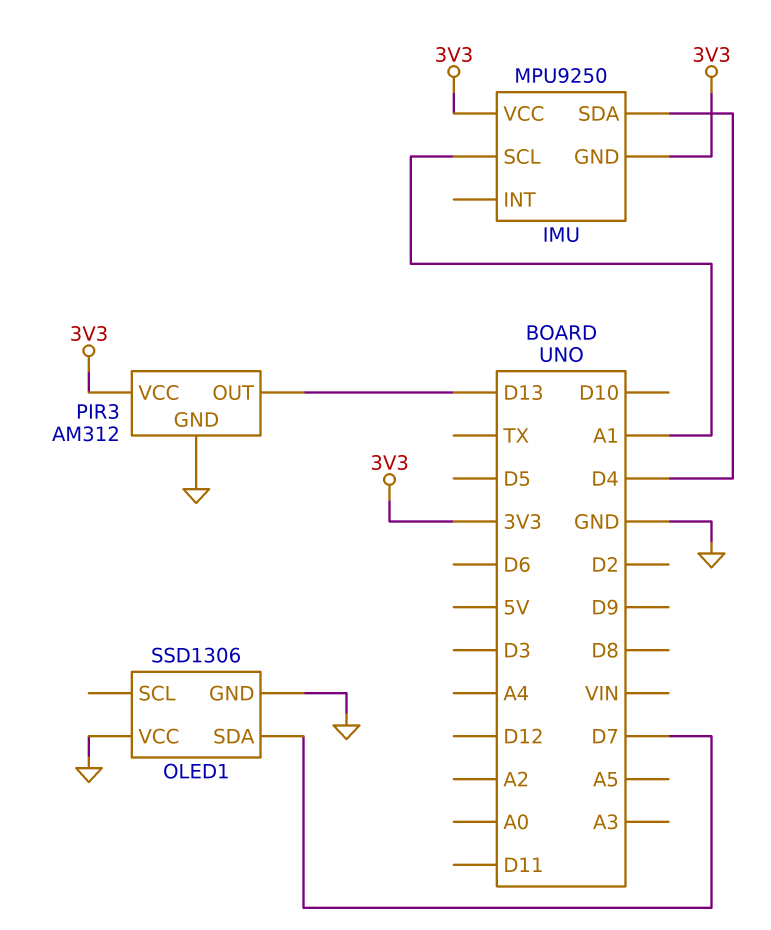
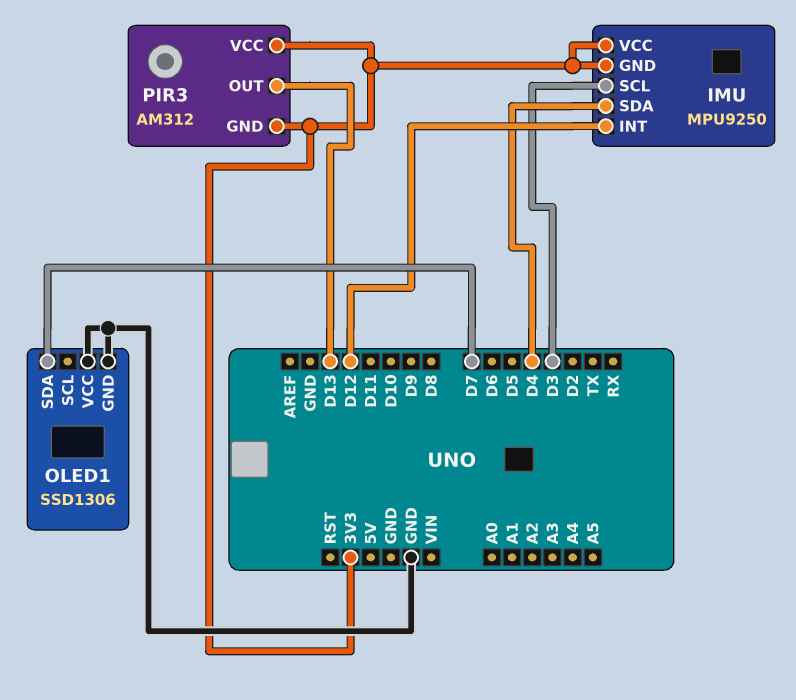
IMU pin INT: none -> D12
IMU pin SCL: A1 -> D3
PIR3 pin GND: GND -> 3V3

